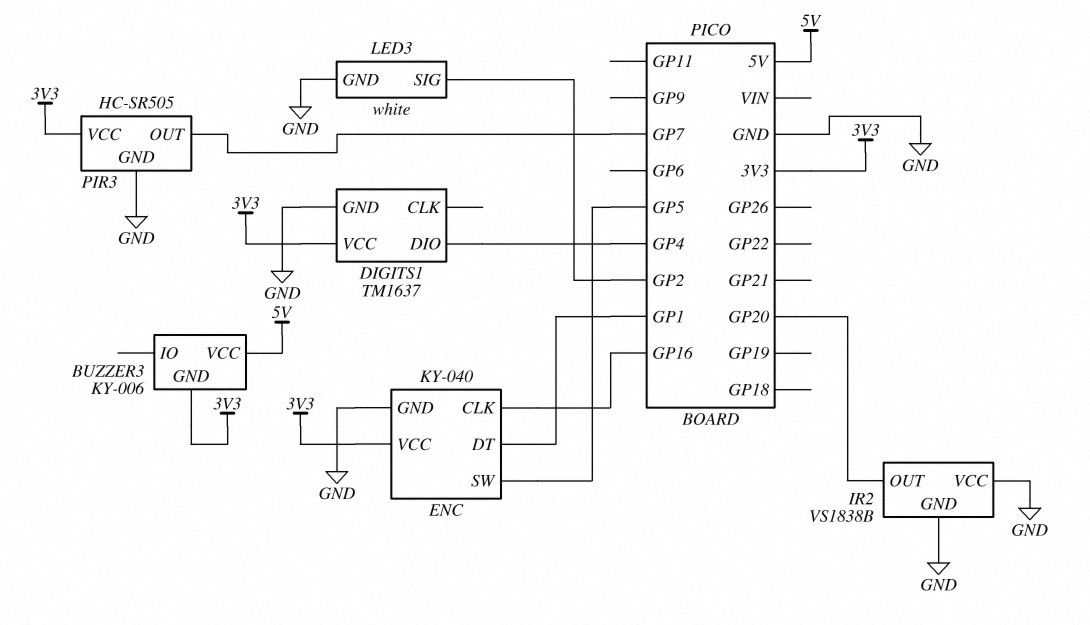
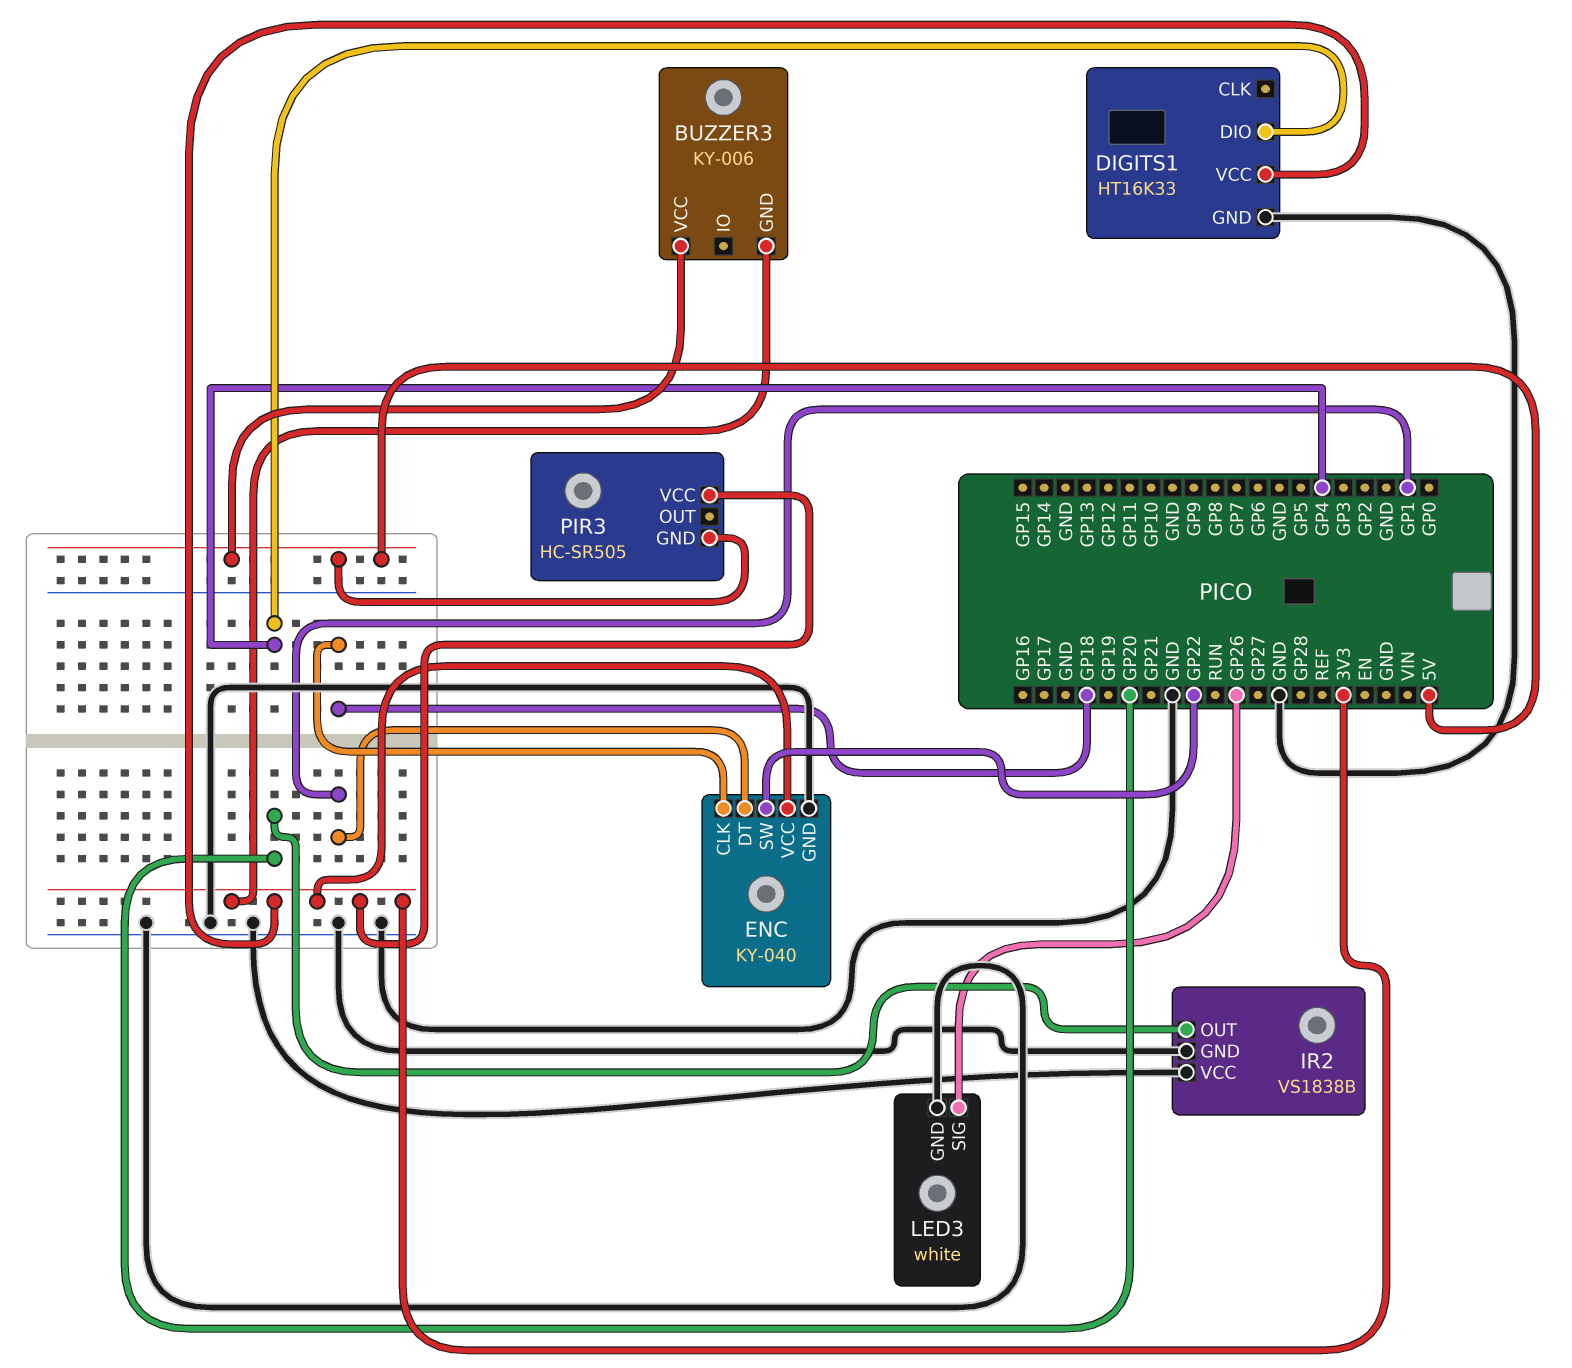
DIGITS1: TM1637 -> HT16K33
ENC pin CLK: GP16 -> GP18
ENC pin SW: GP5 -> GP22
LED3 pin SIG: GP2 -> GP26
PIR3 pin GND: GND -> 5V
PIR3 pin OUT: GP7 -> none

